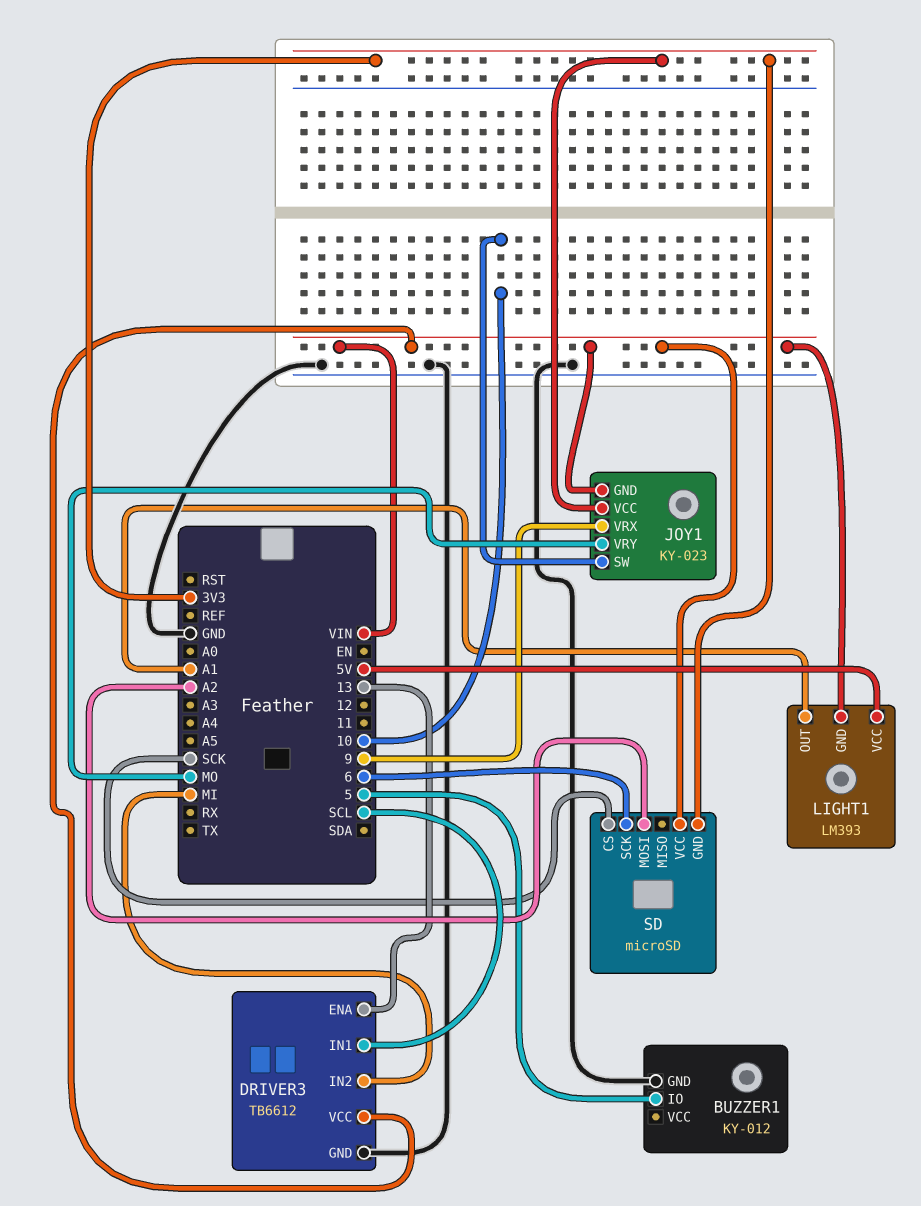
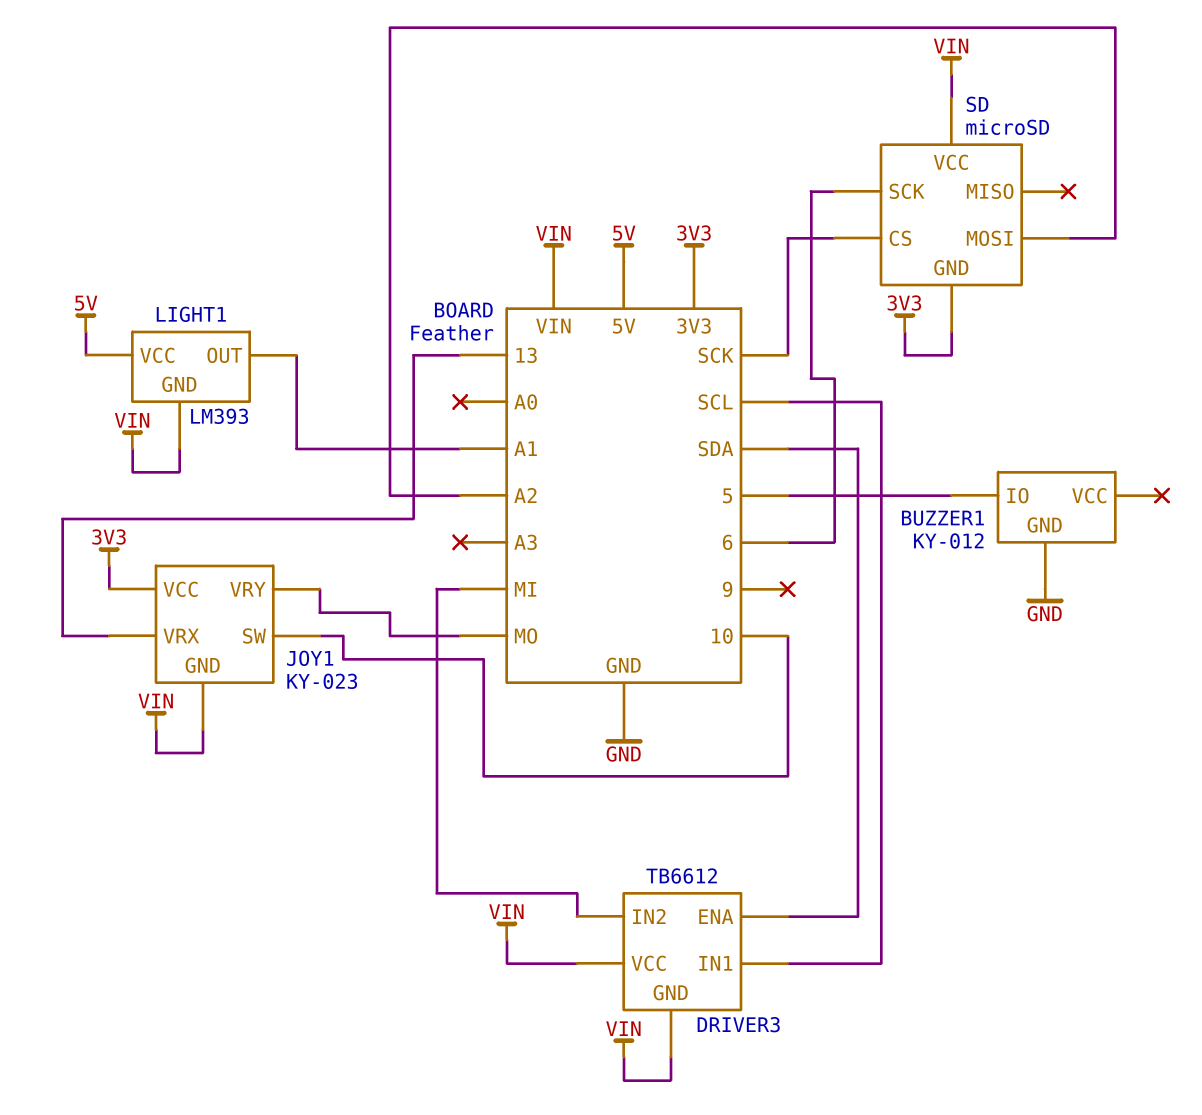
DRIVER3 pin ENA: 13 -> SDA
DRIVER3 pin GND: GND -> VIN
JOY1 pin VRX: 9 -> 13

